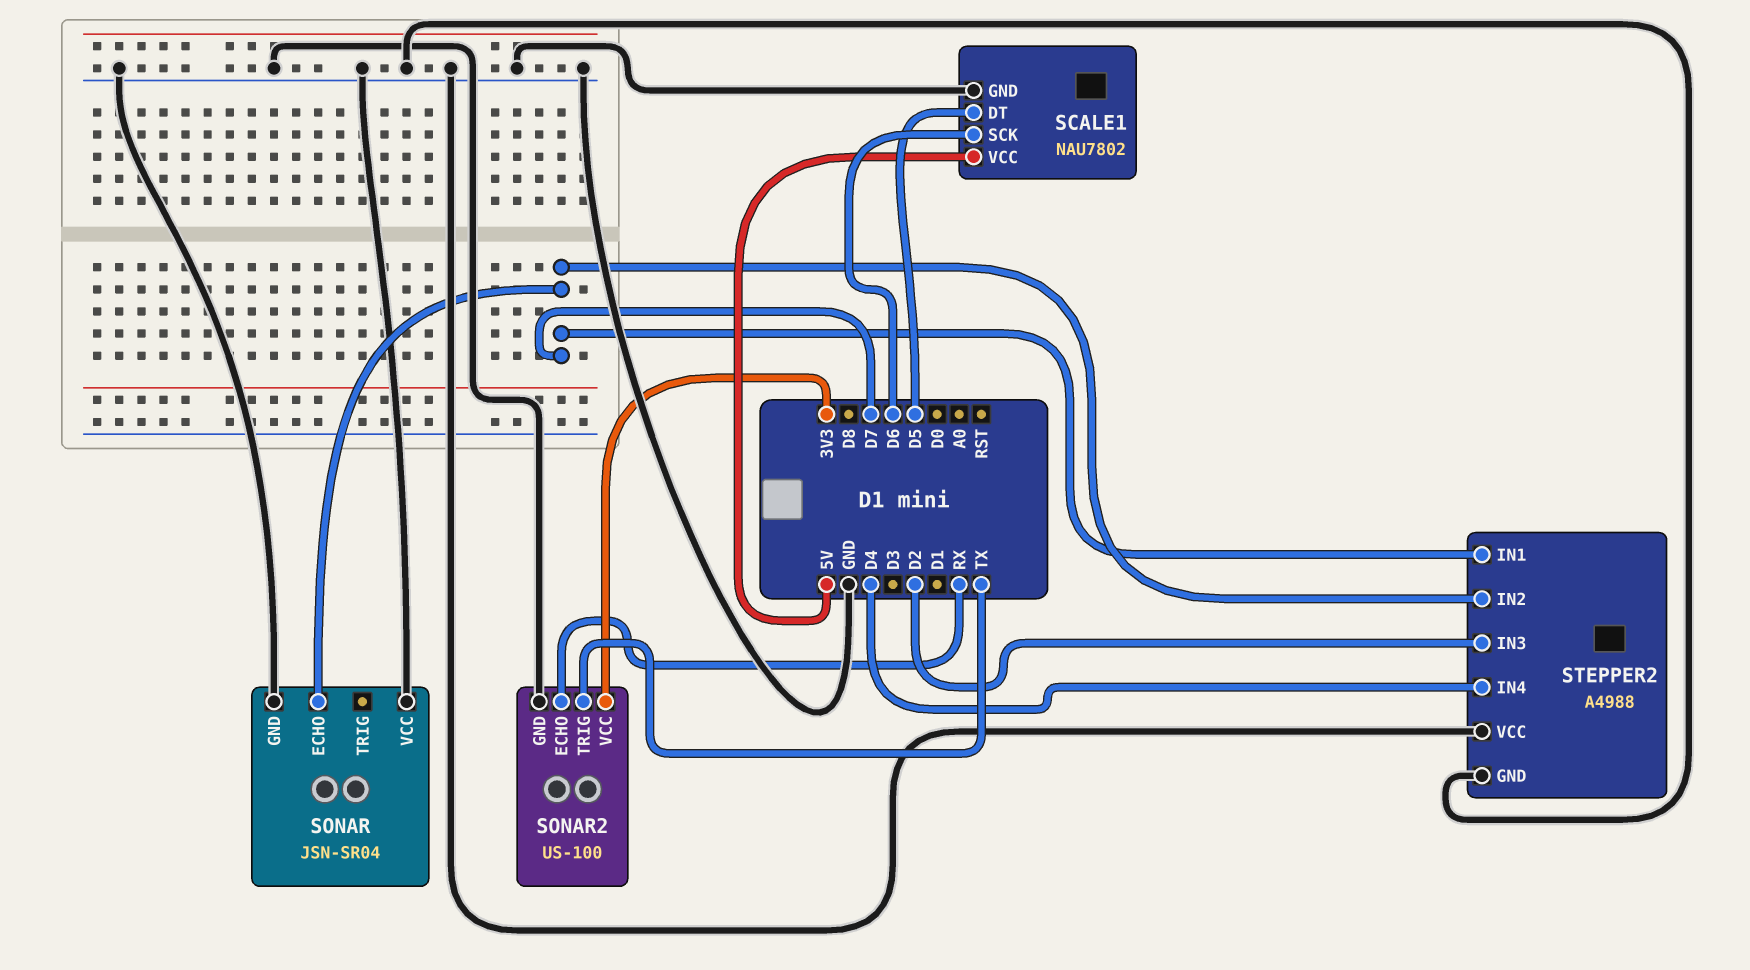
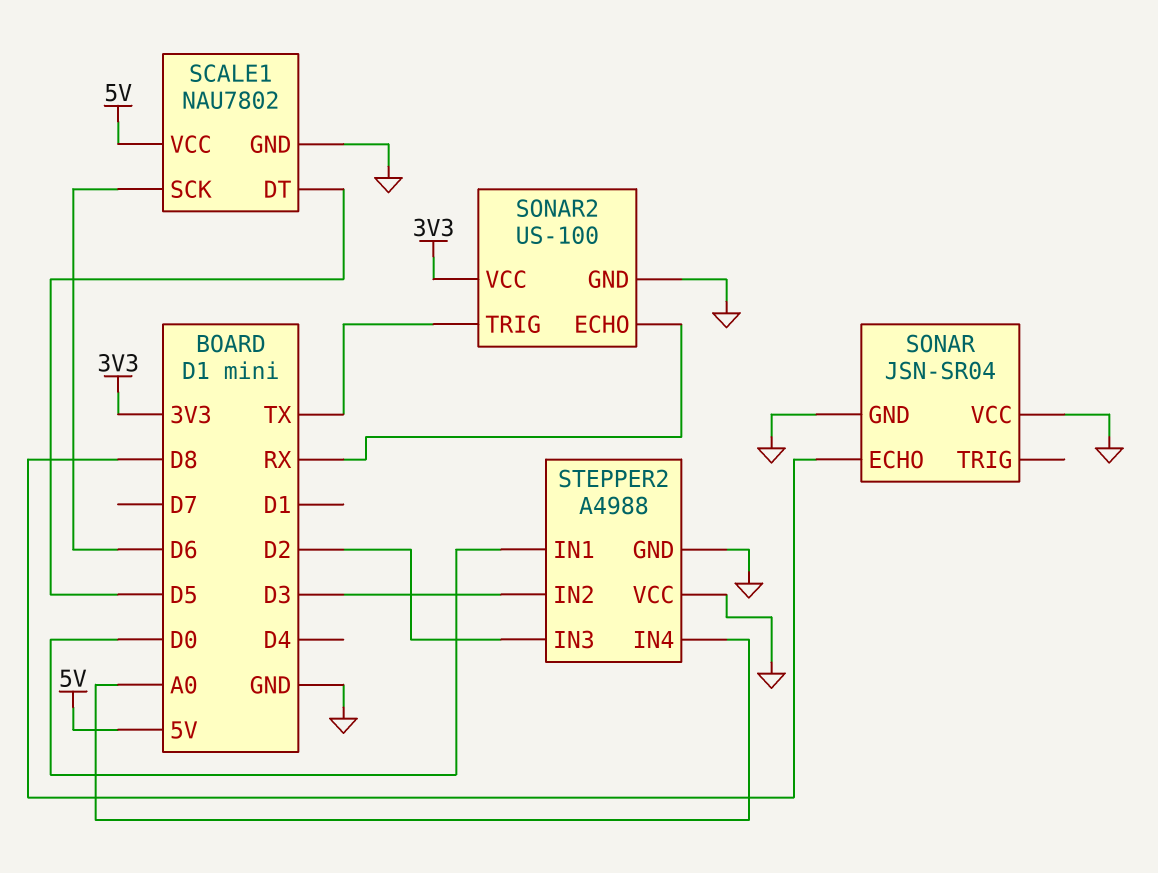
SONAR pin ECHO: D7 -> D8
STEPPER2 pin IN1: D7 -> D0
STEPPER2 pin IN2: D7 -> D3
STEPPER2 pin IN4: D4 -> A0

